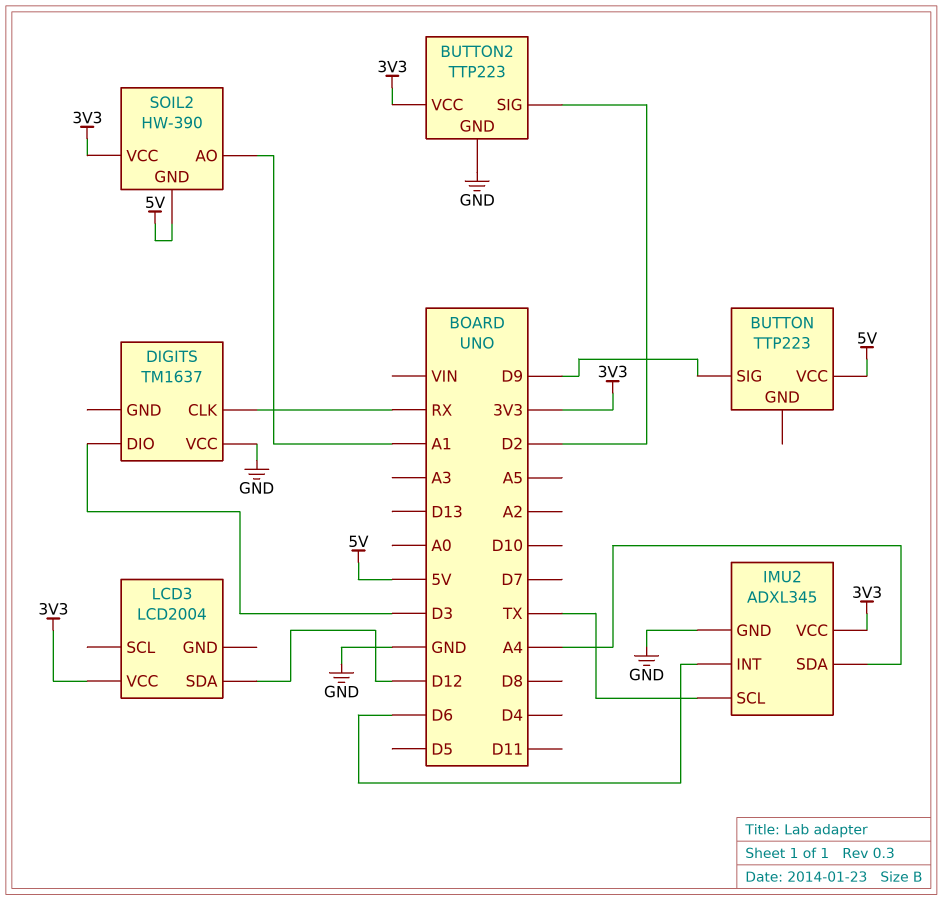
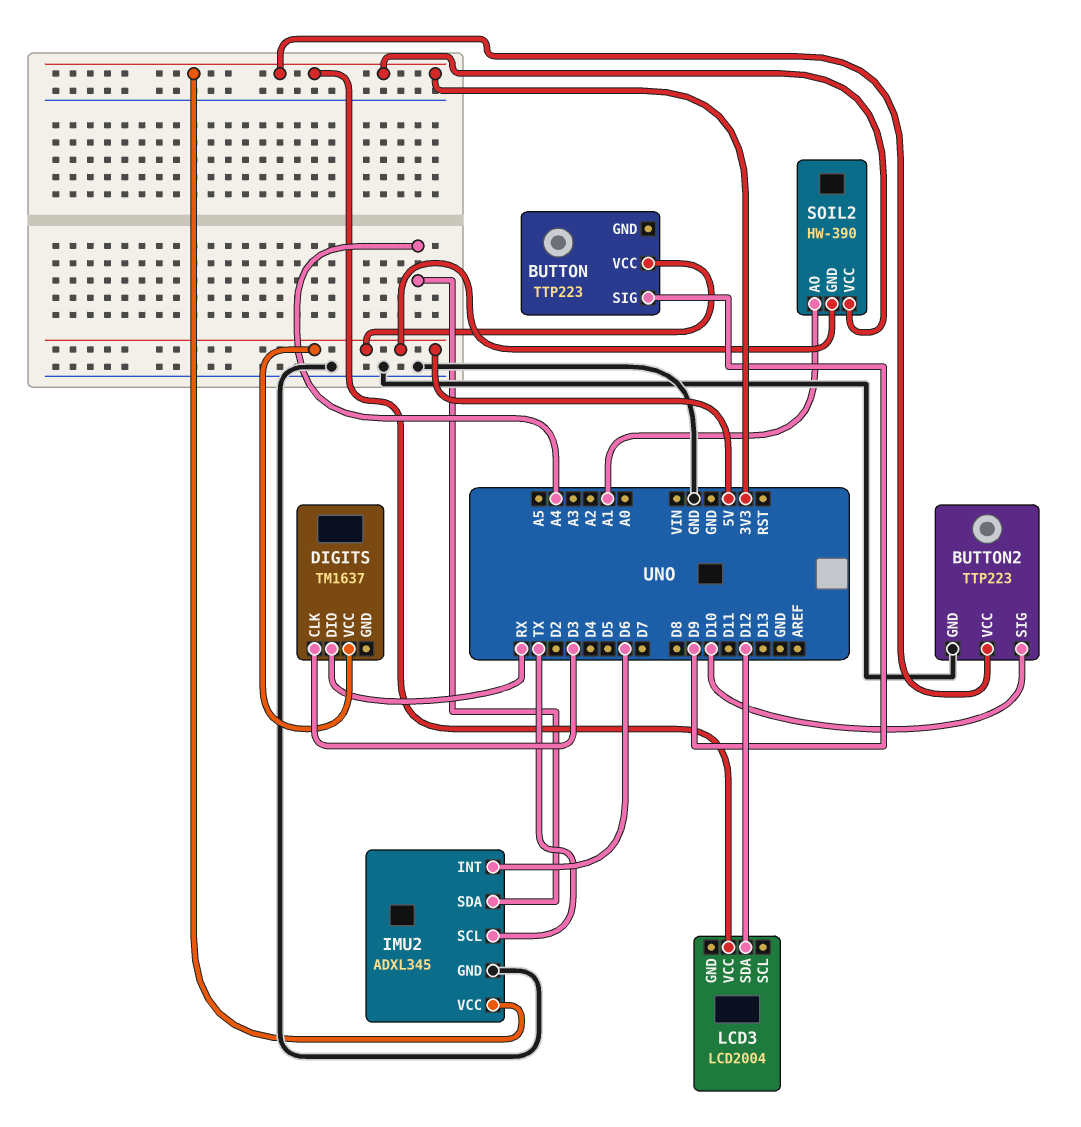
BUTTON2 pin SIG: D2 -> D10
DIGITS pin CLK: RX -> D3
DIGITS pin DIO: D3 -> RX
DIGITS pin VCC: GND -> 5V

